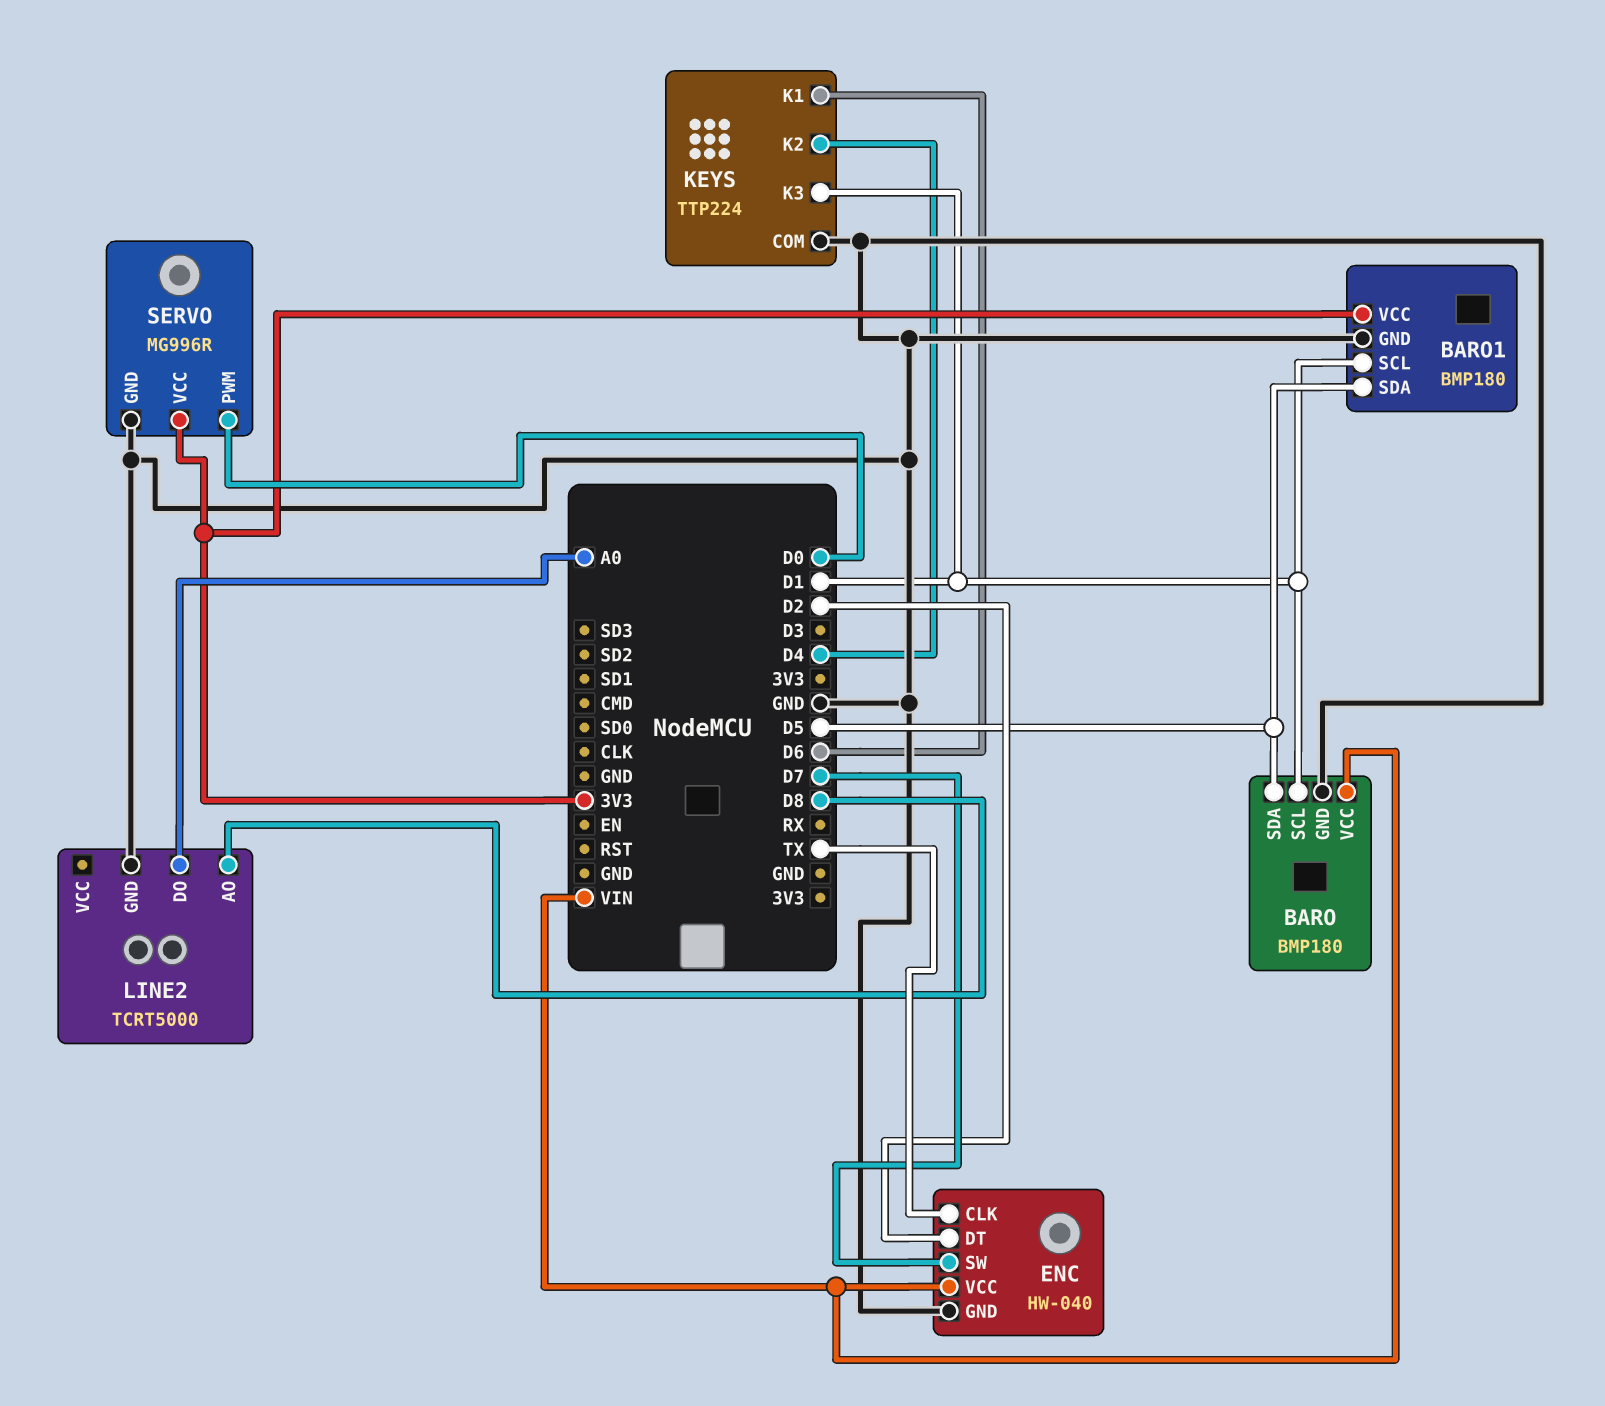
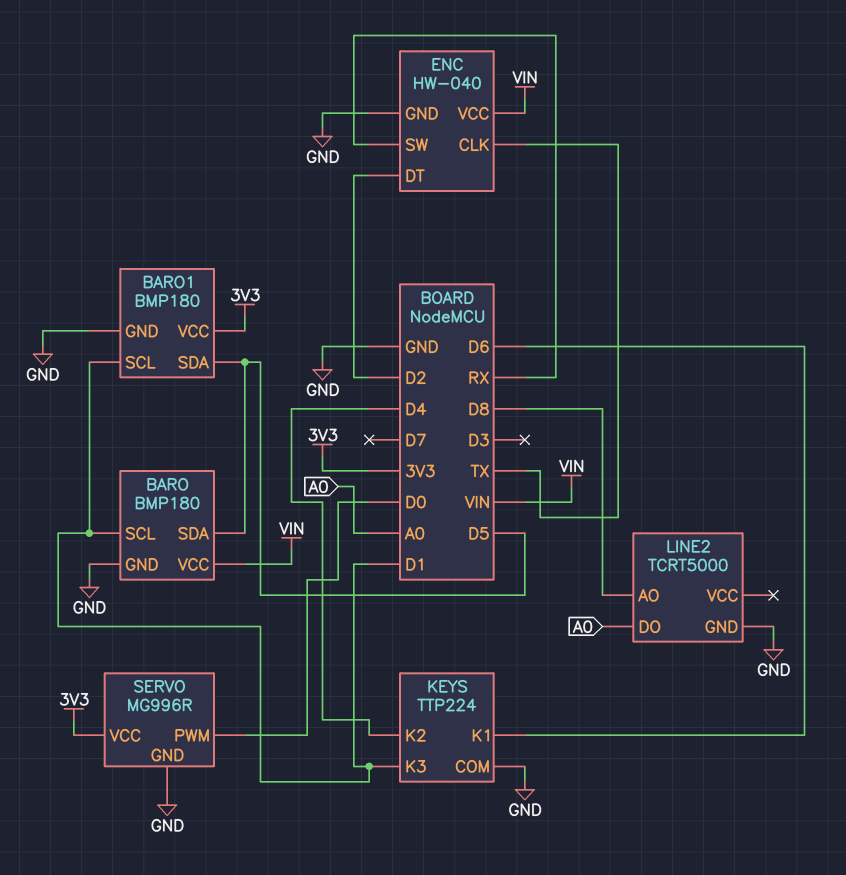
ENC pin SW: D7 -> RX

